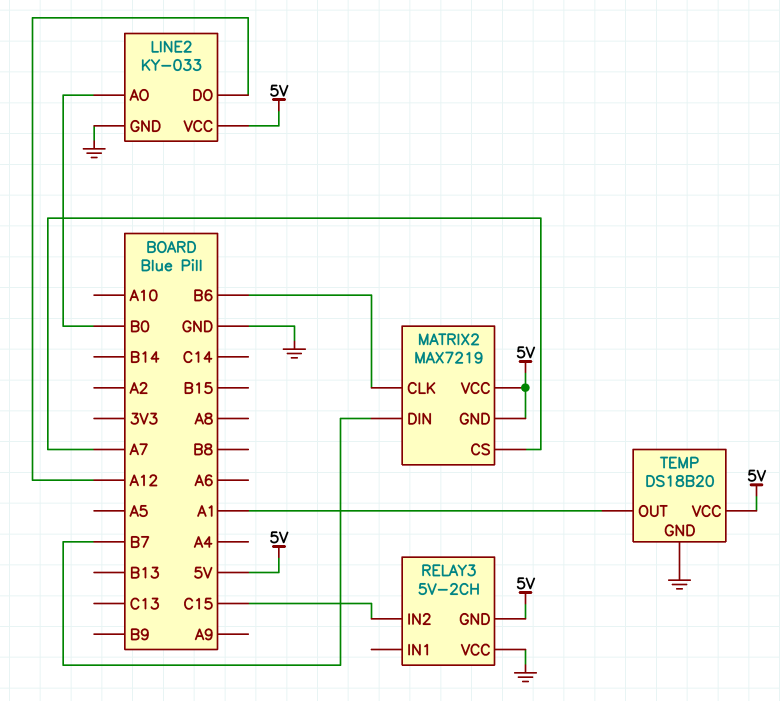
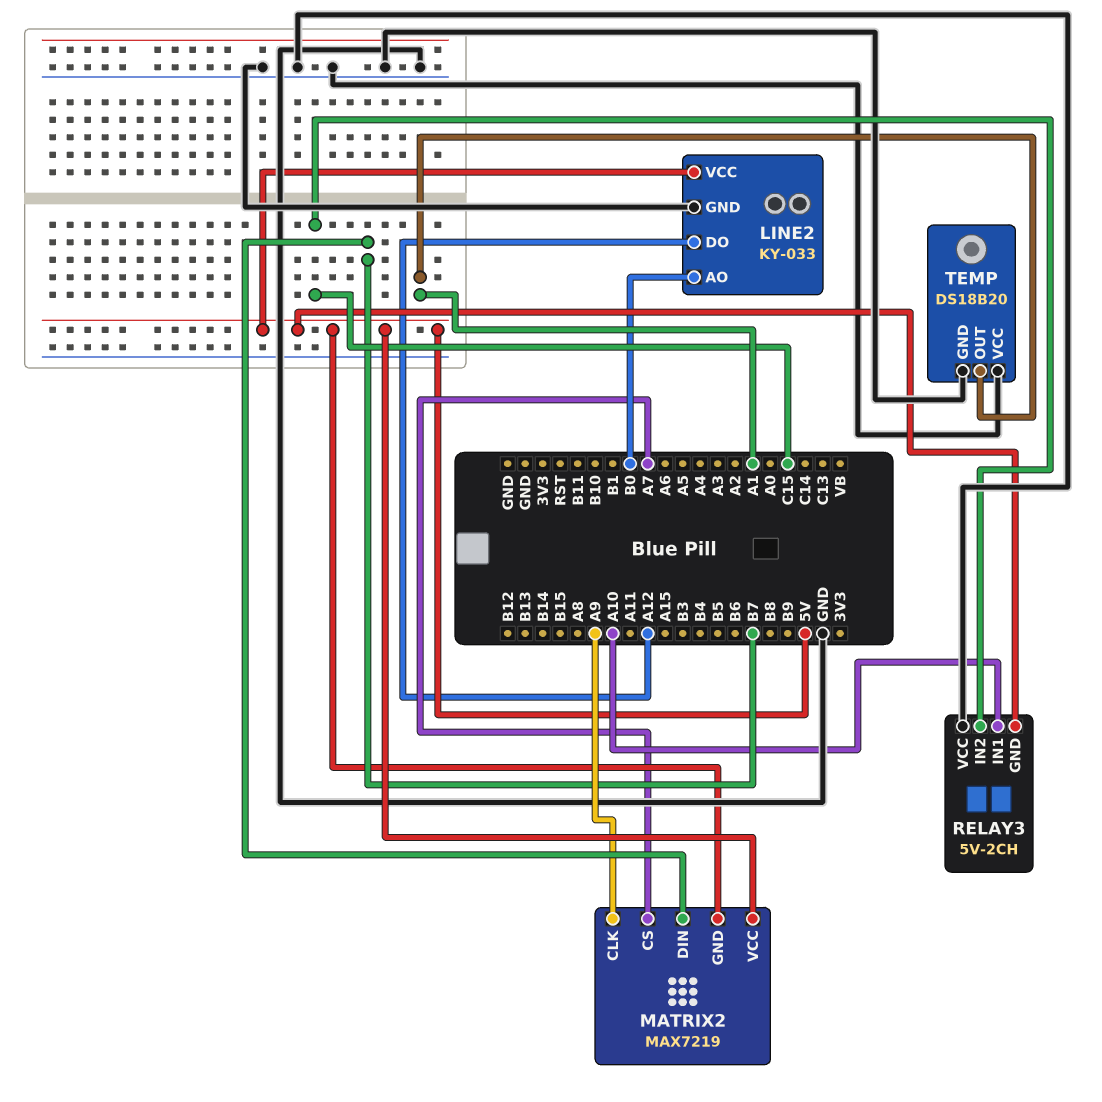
MATRIX2 pin CLK: B6 -> A9
RELAY3 pin IN1: none -> A10
TEMP pin VCC: 5V -> GND

